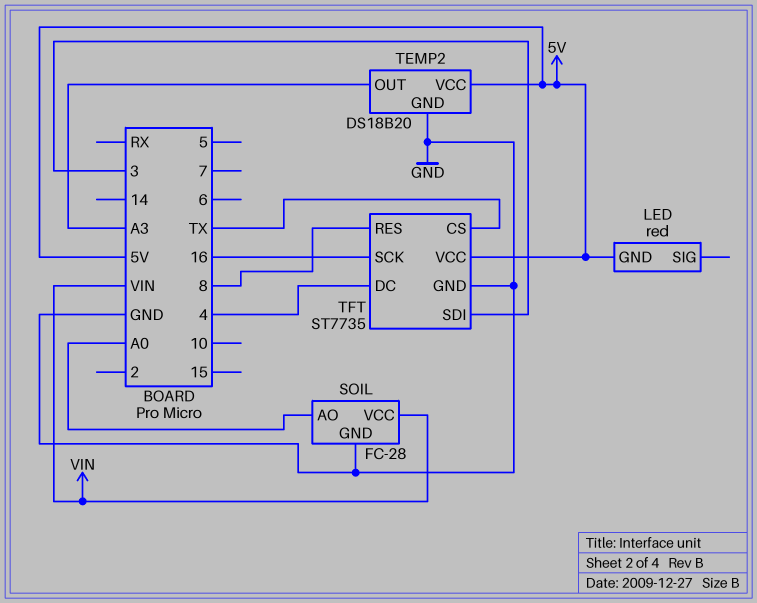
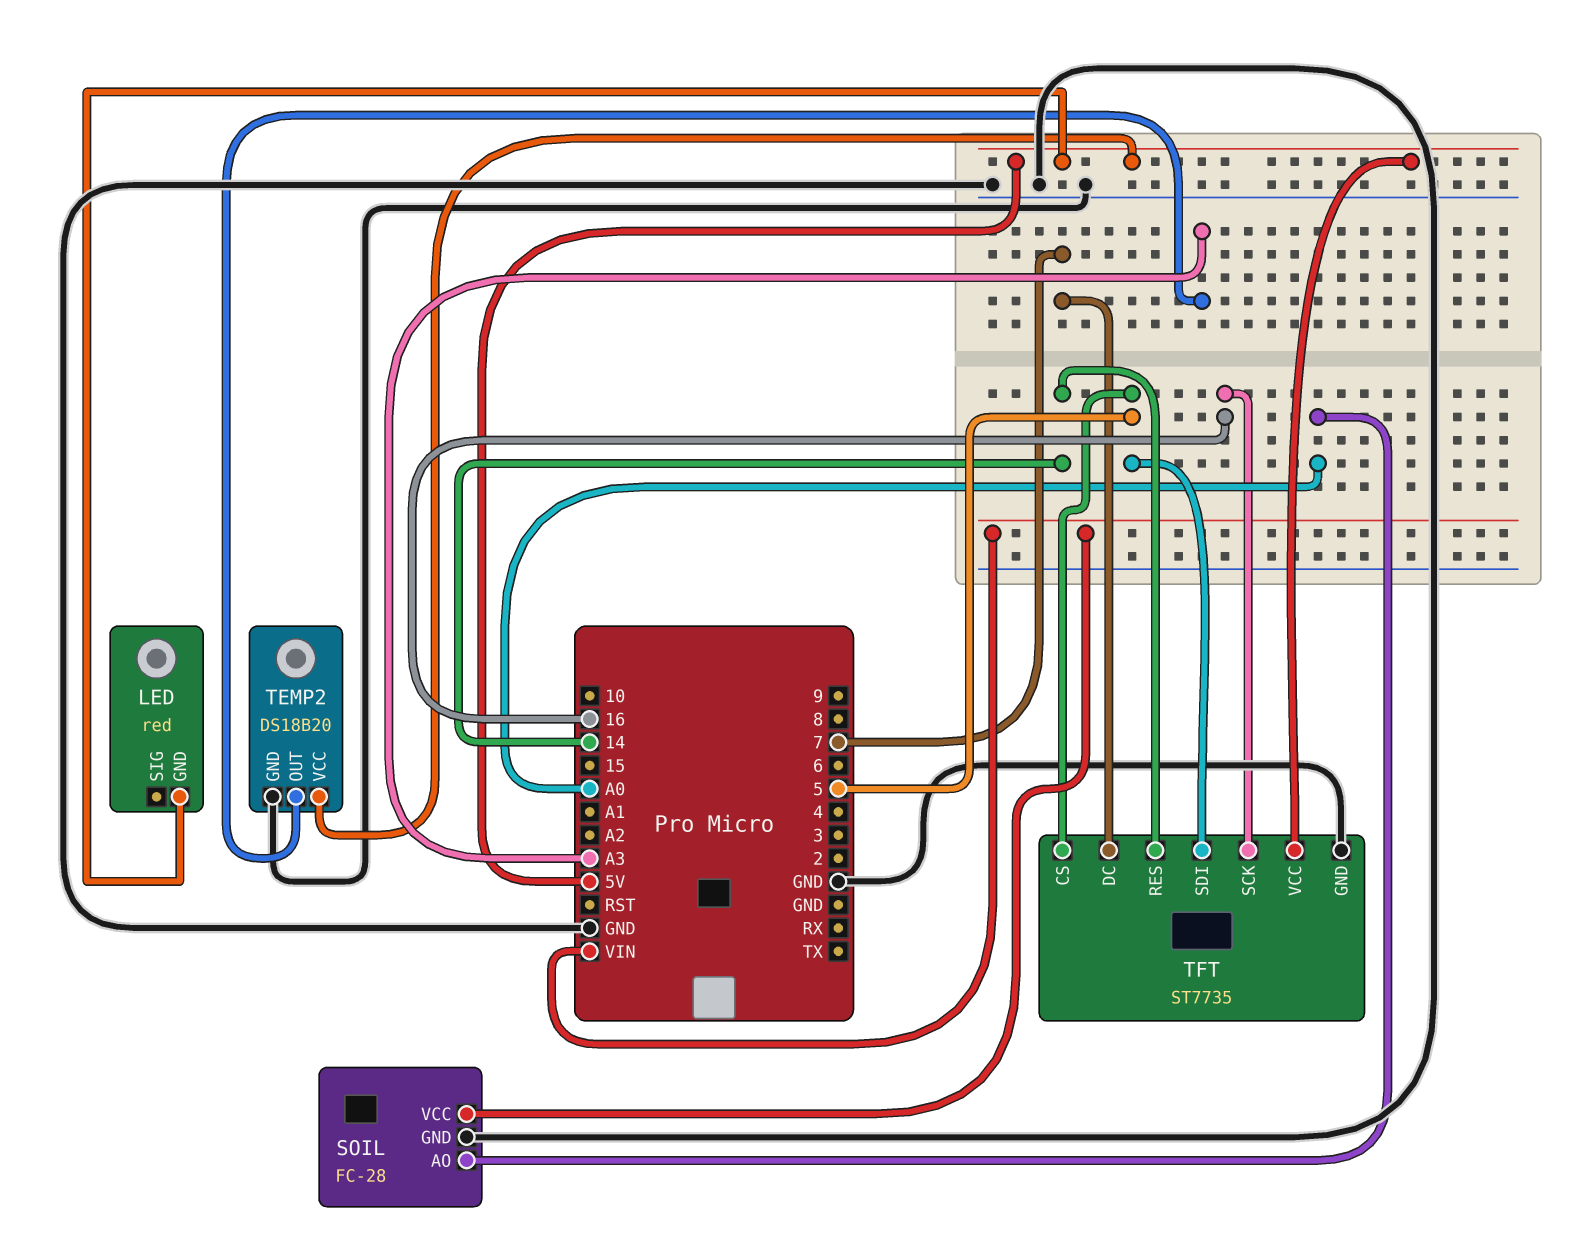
TFT pin CS: TX -> 5
TFT pin DC: 4 -> 7
TFT pin RES: 8 -> 14
TFT pin SDI: 3 -> 5

